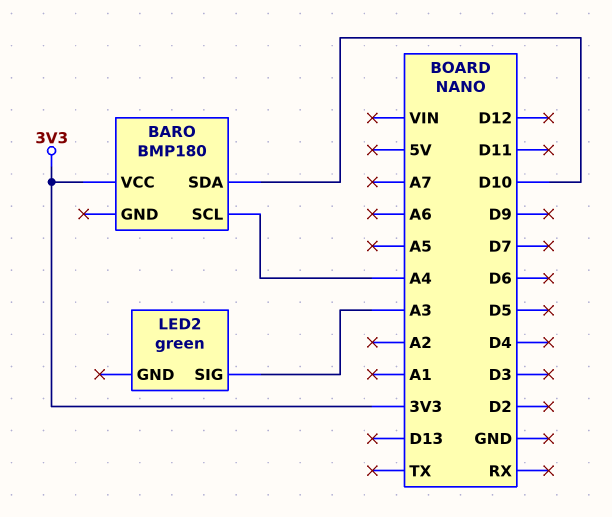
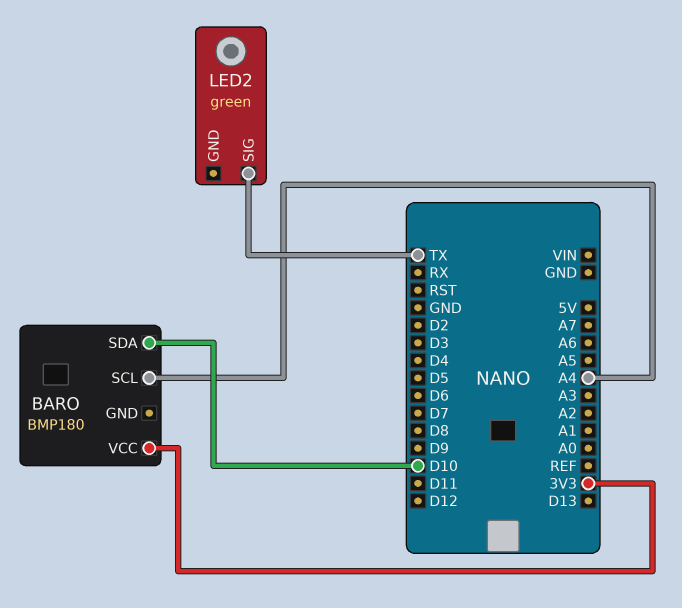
LED2 pin SIG: A3 -> TX

